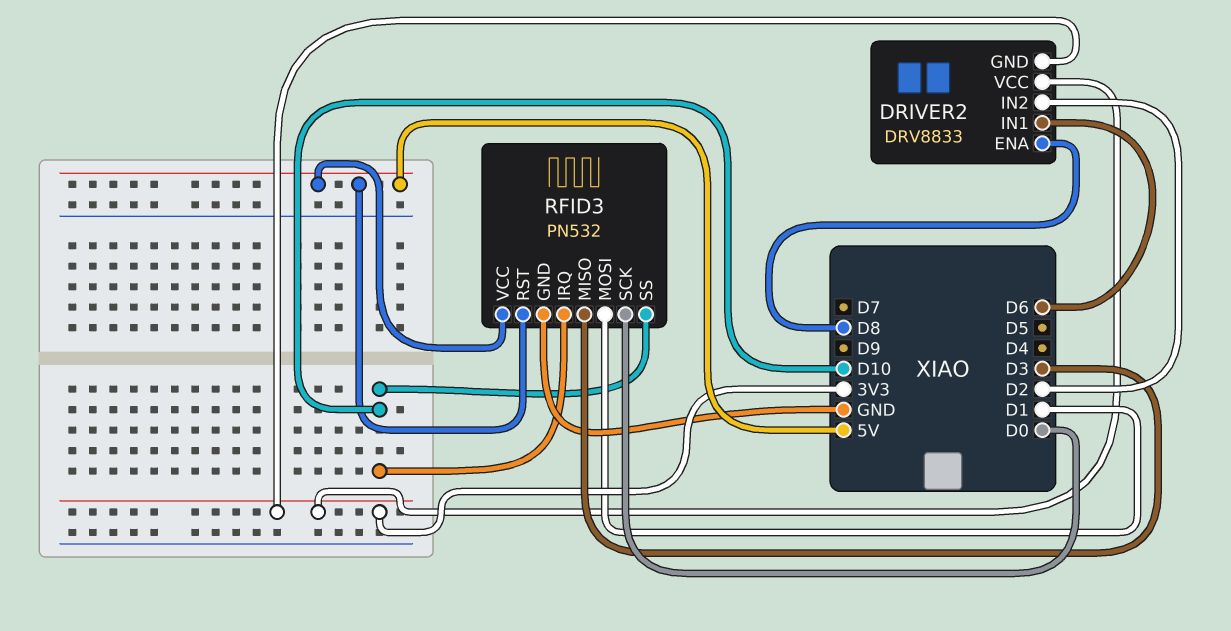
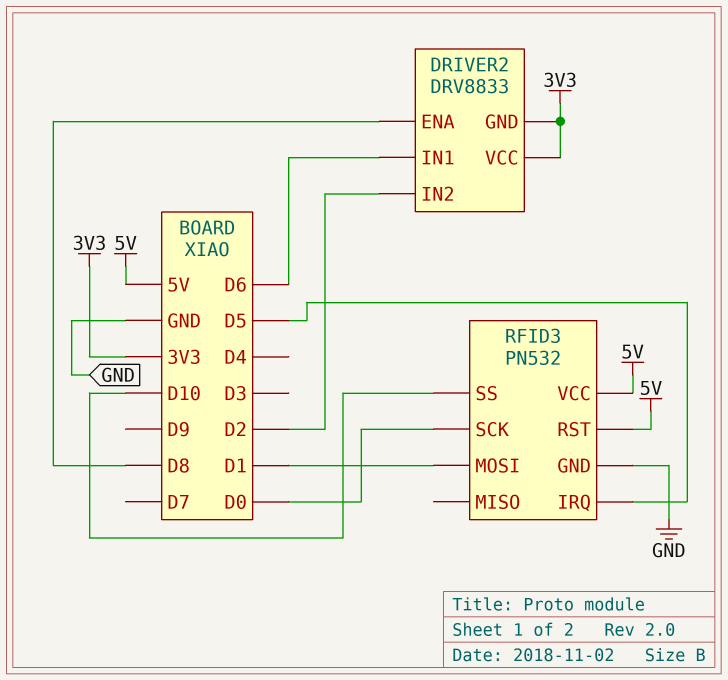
RFID3 pin IRQ: D10 -> D5
RFID3 pin MISO: D3 -> none

